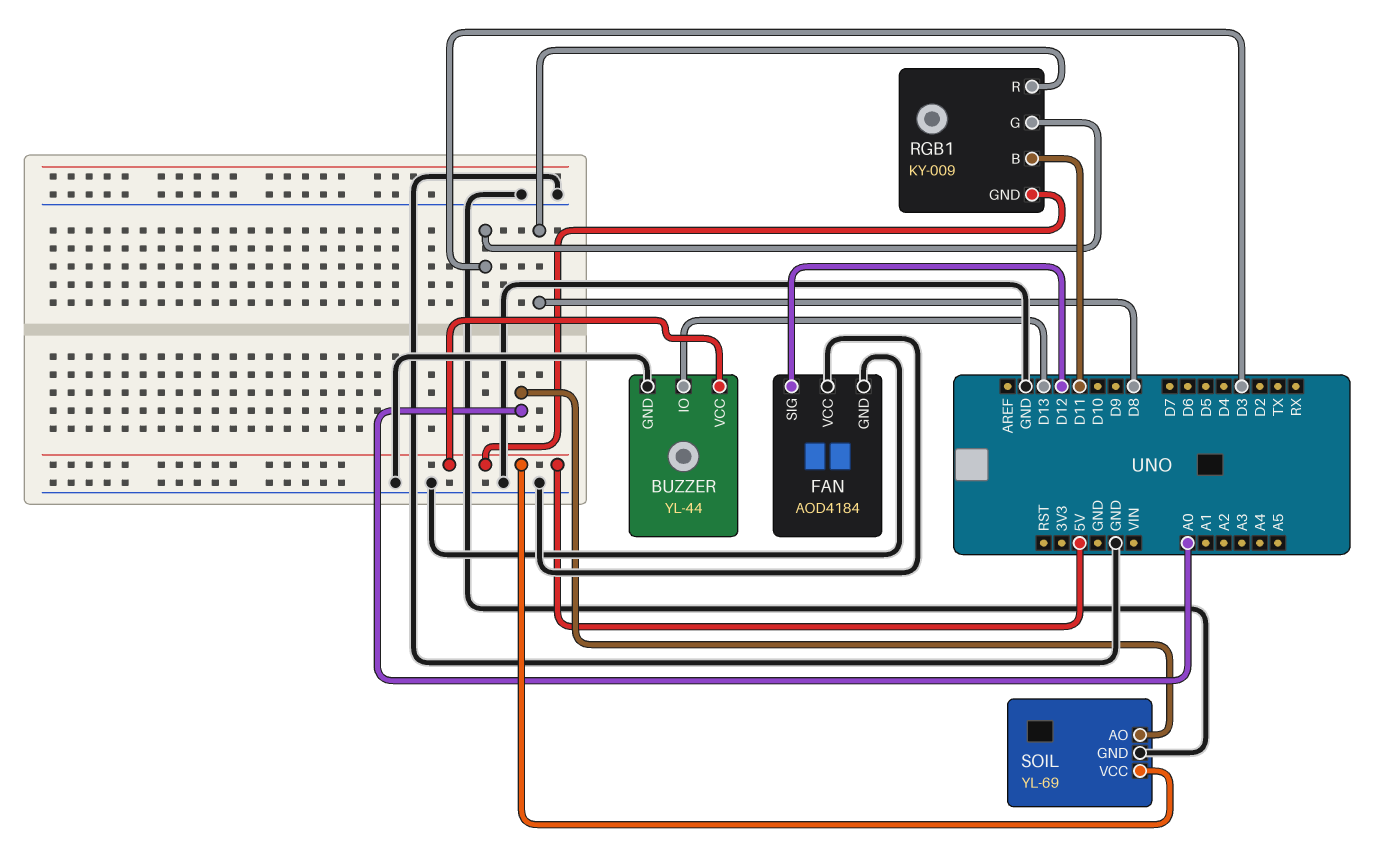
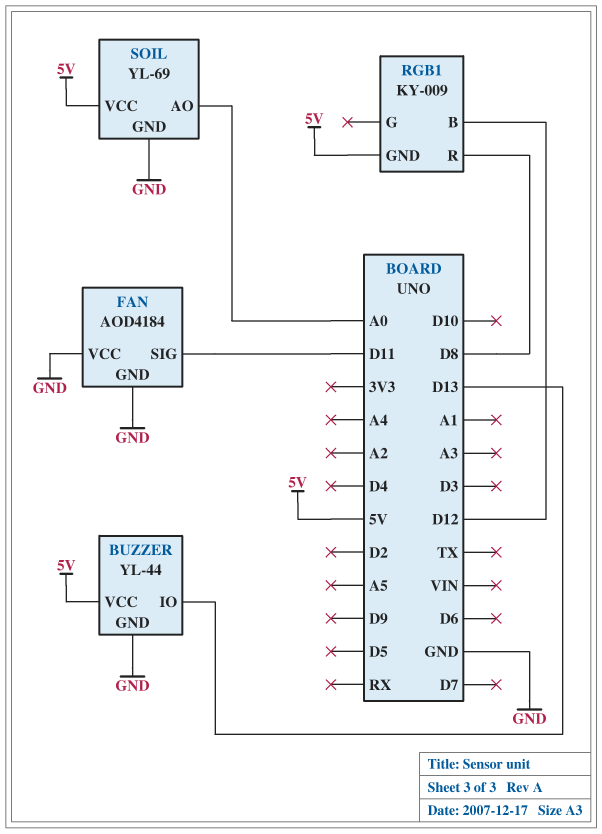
FAN pin SIG: D12 -> D11
RGB1 pin B: D11 -> D12
RGB1 pin G: D3 -> none

